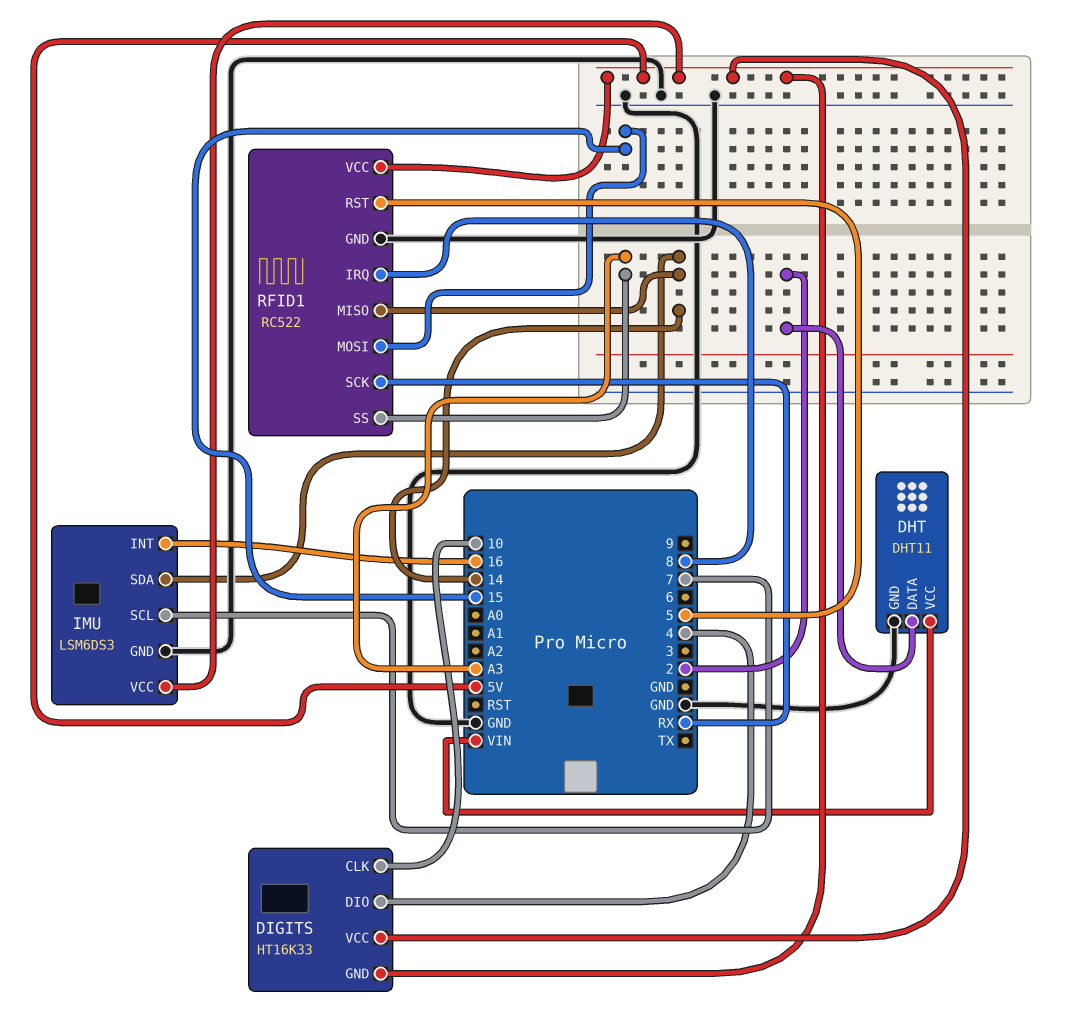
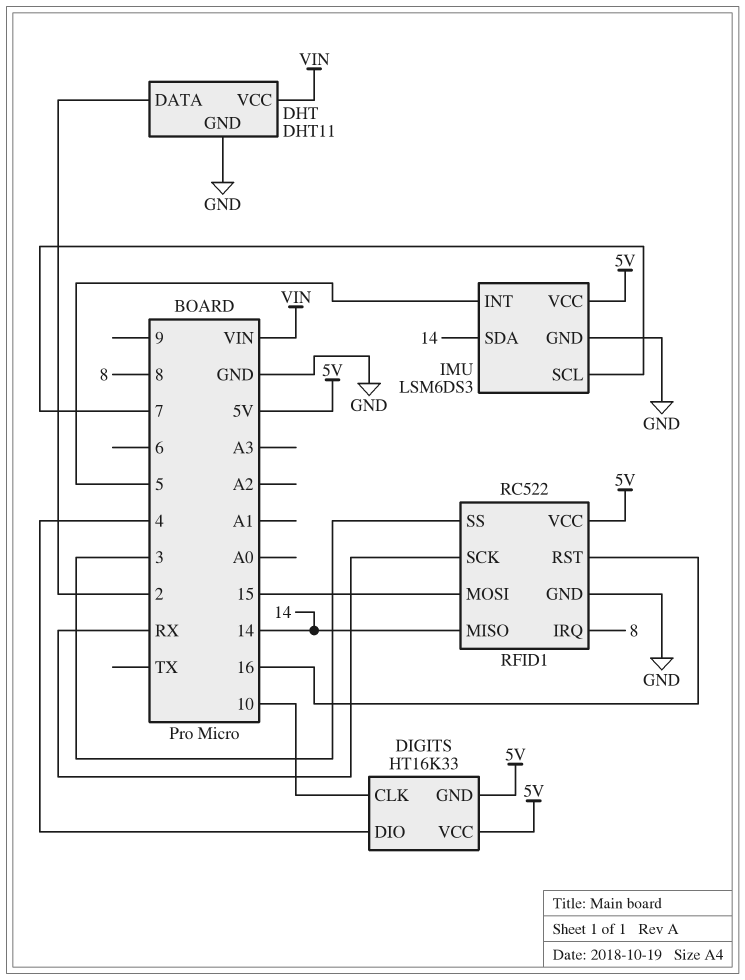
IMU pin INT: 16 -> 5
RFID1 pin RST: 5 -> 16
RFID1 pin SS: A3 -> 3

